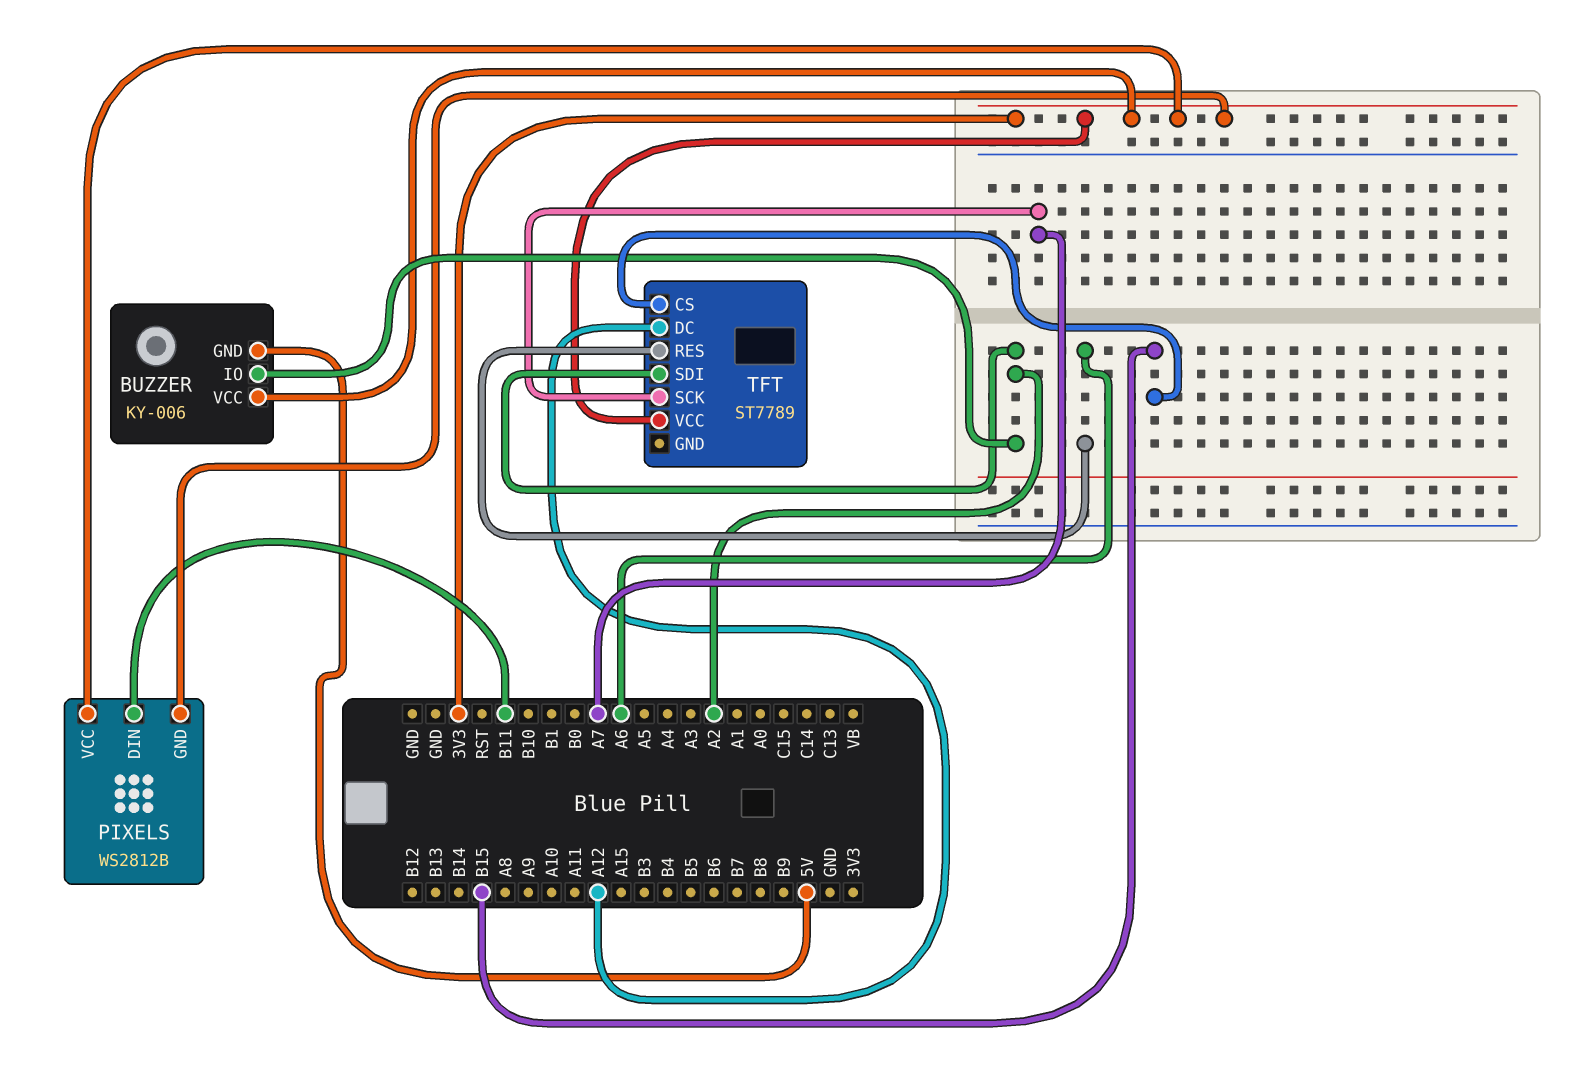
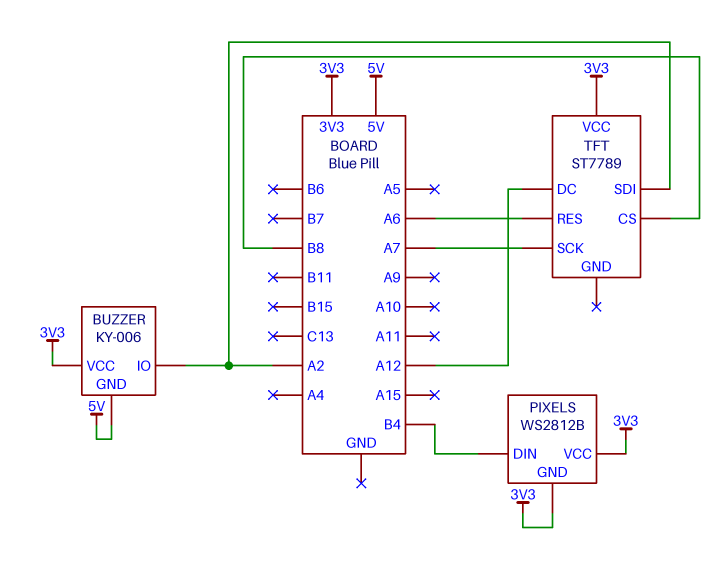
PIXELS pin DIN: B11 -> B4
TFT pin CS: B15 -> B8

